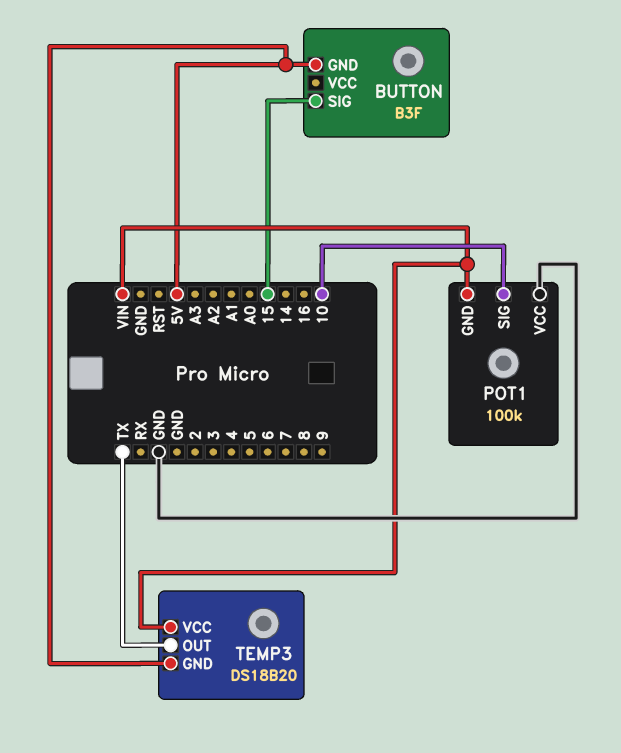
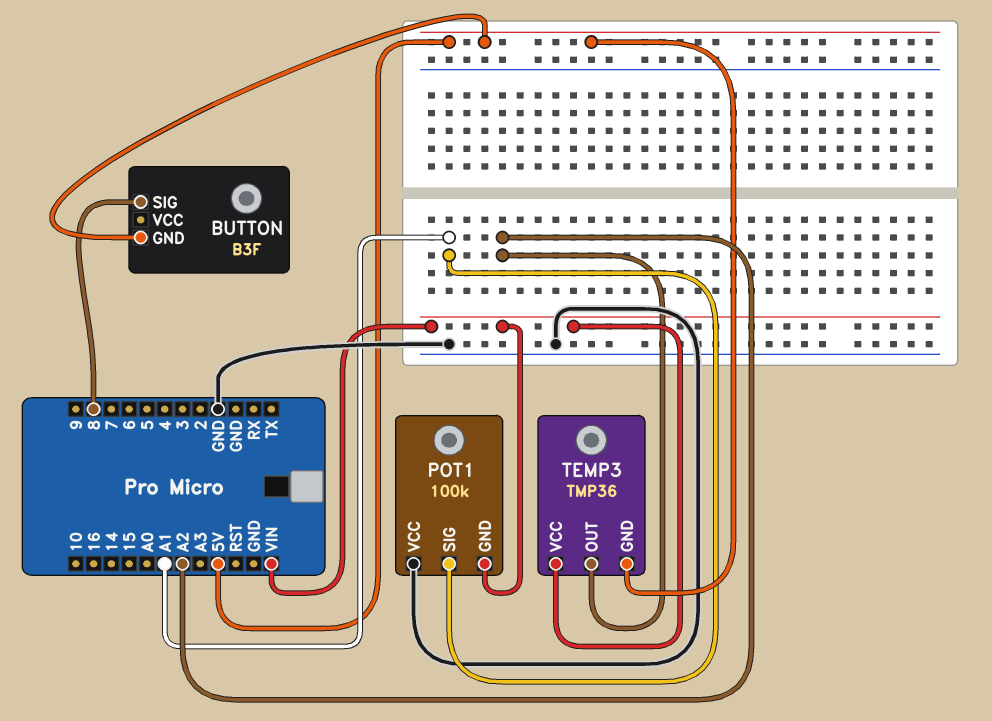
BUTTON pin SIG: 15 -> 8
POT1 pin SIG: 10 -> A1
TEMP3: DS18B20 -> TMP36
TEMP3 pin OUT: TX -> A2

